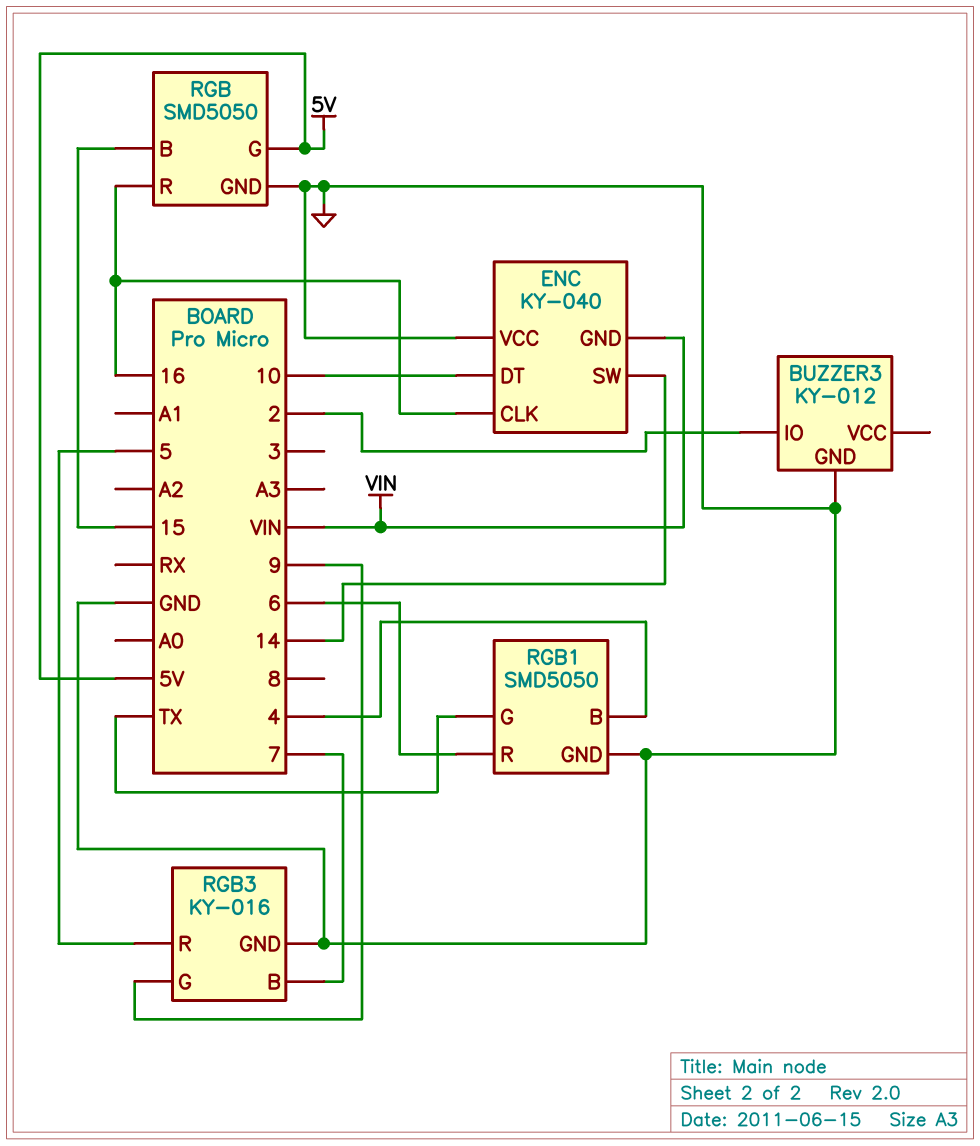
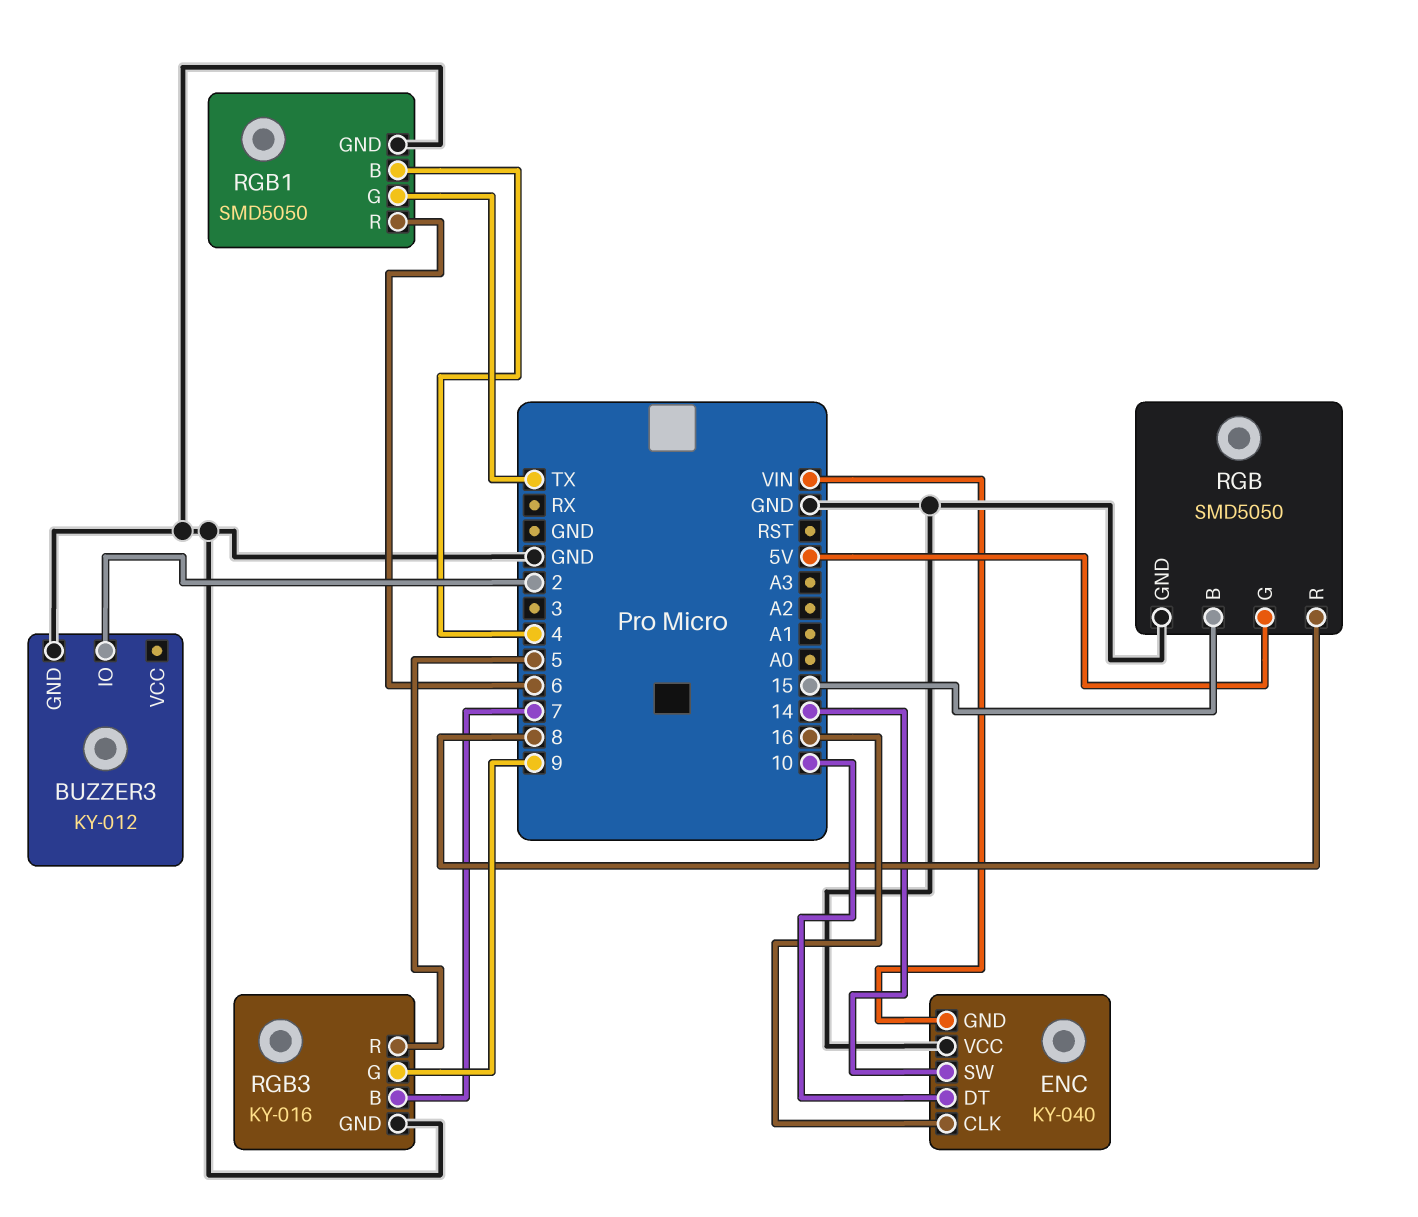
RGB pin R: 16 -> 8

